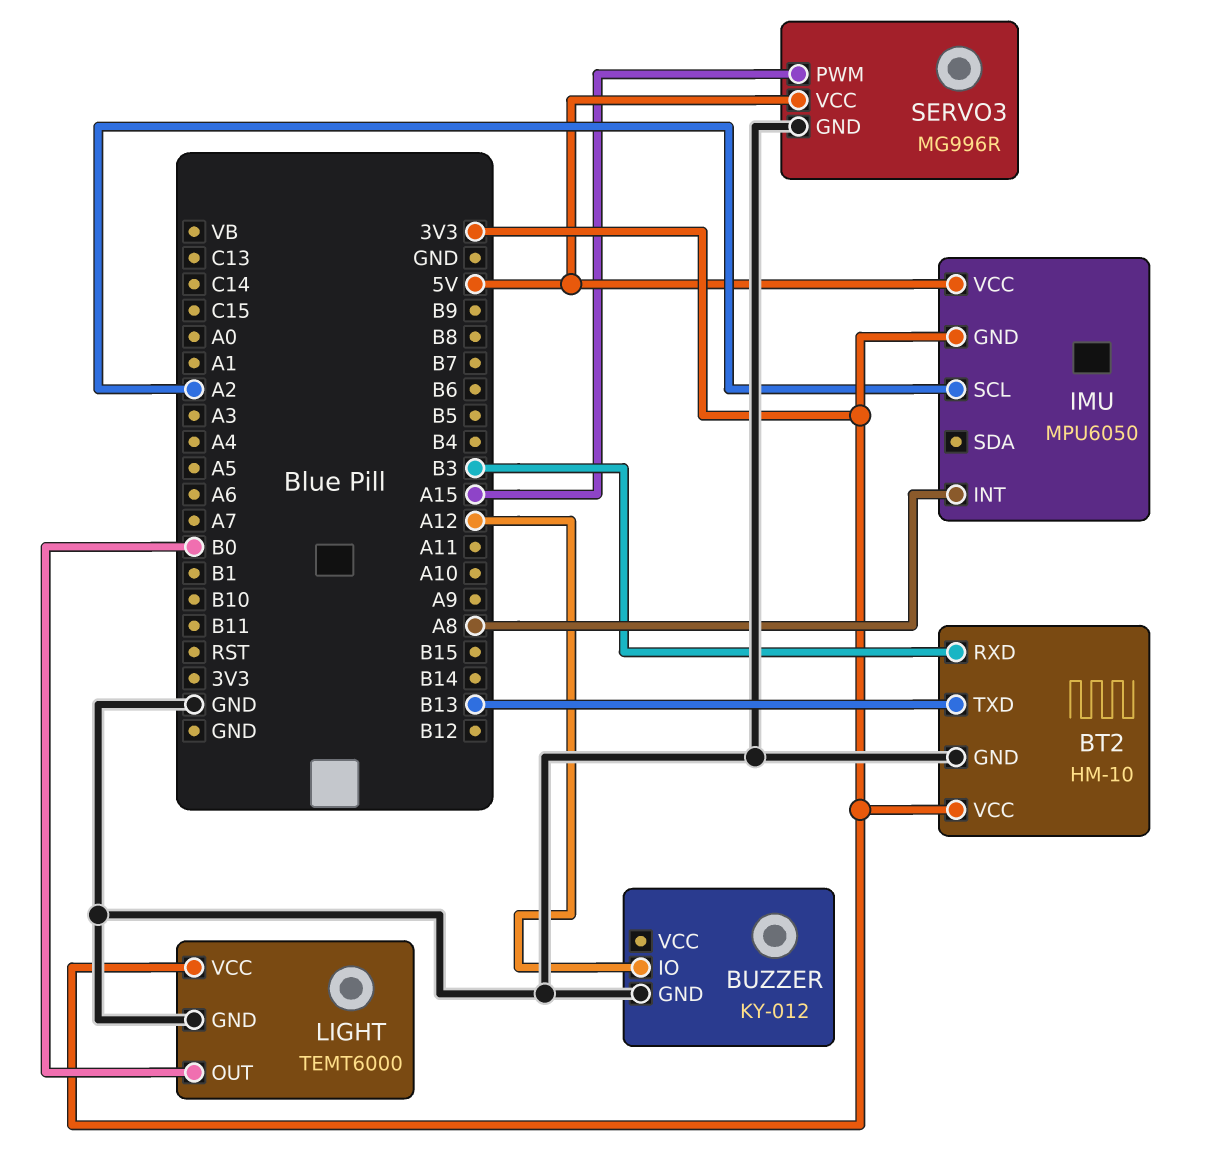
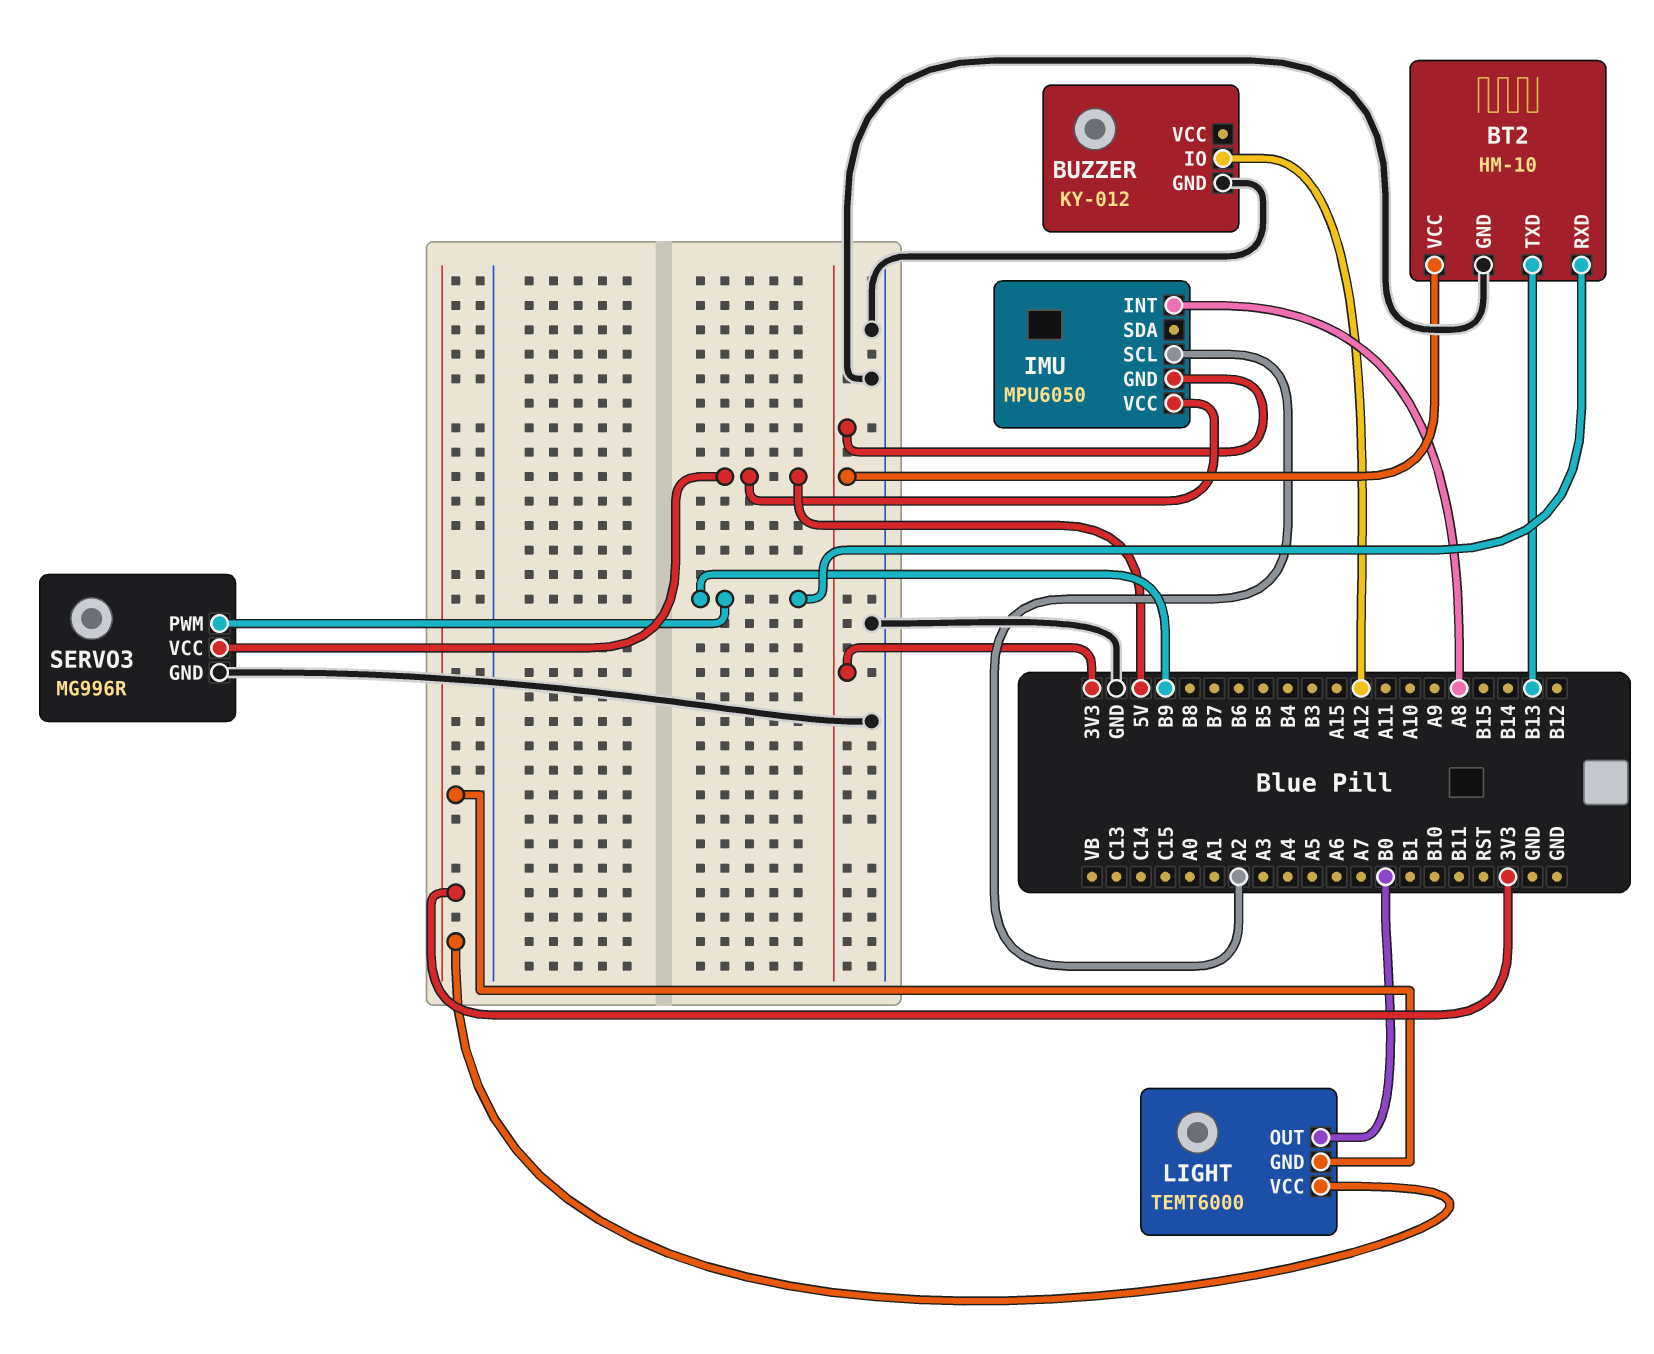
BT2 pin RXD: B3 -> B9
LIGHT pin GND: GND -> 3V3
SERVO3 pin PWM: A15 -> B9

